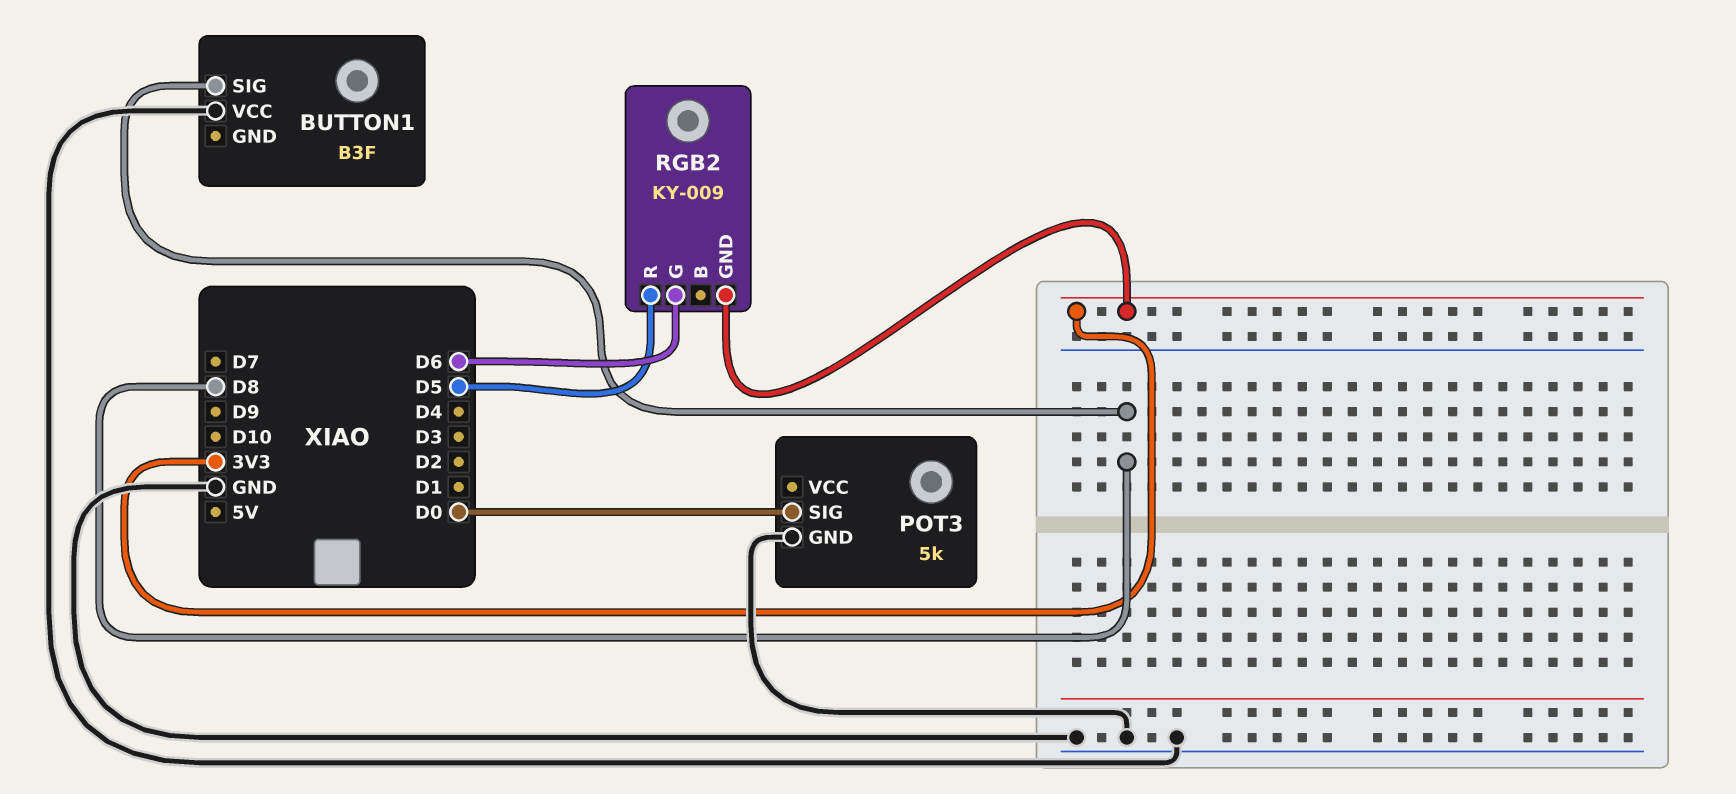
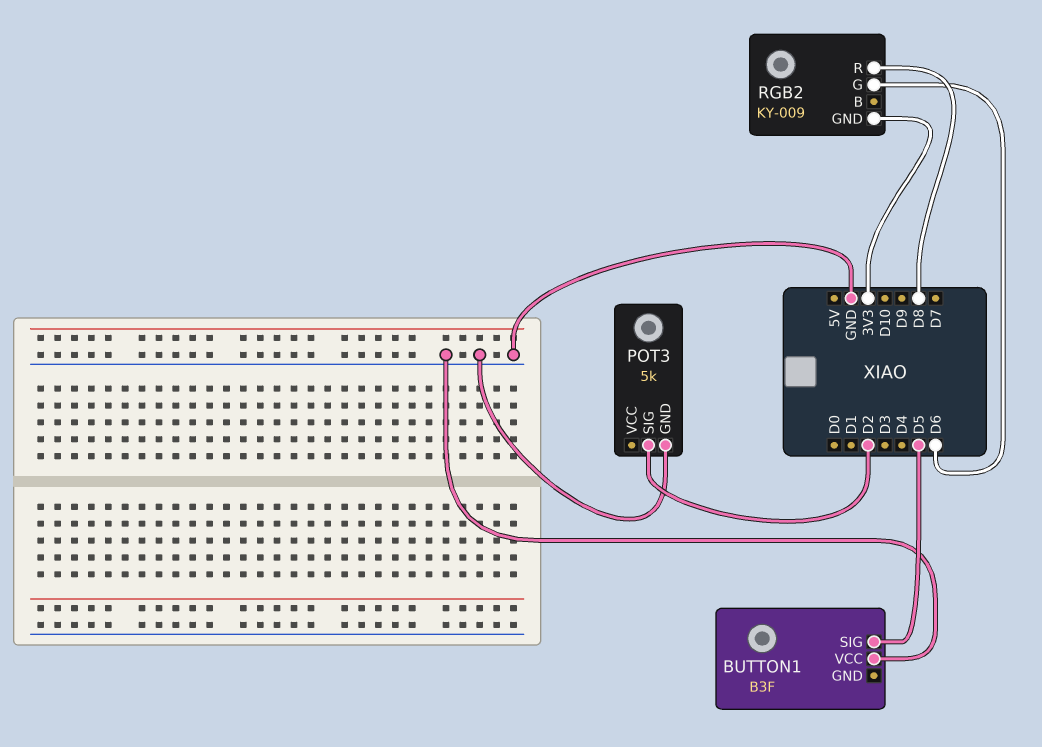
BUTTON1 pin SIG: D8 -> D5
POT3 pin SIG: D0 -> D2
RGB2 pin R: D5 -> D8

